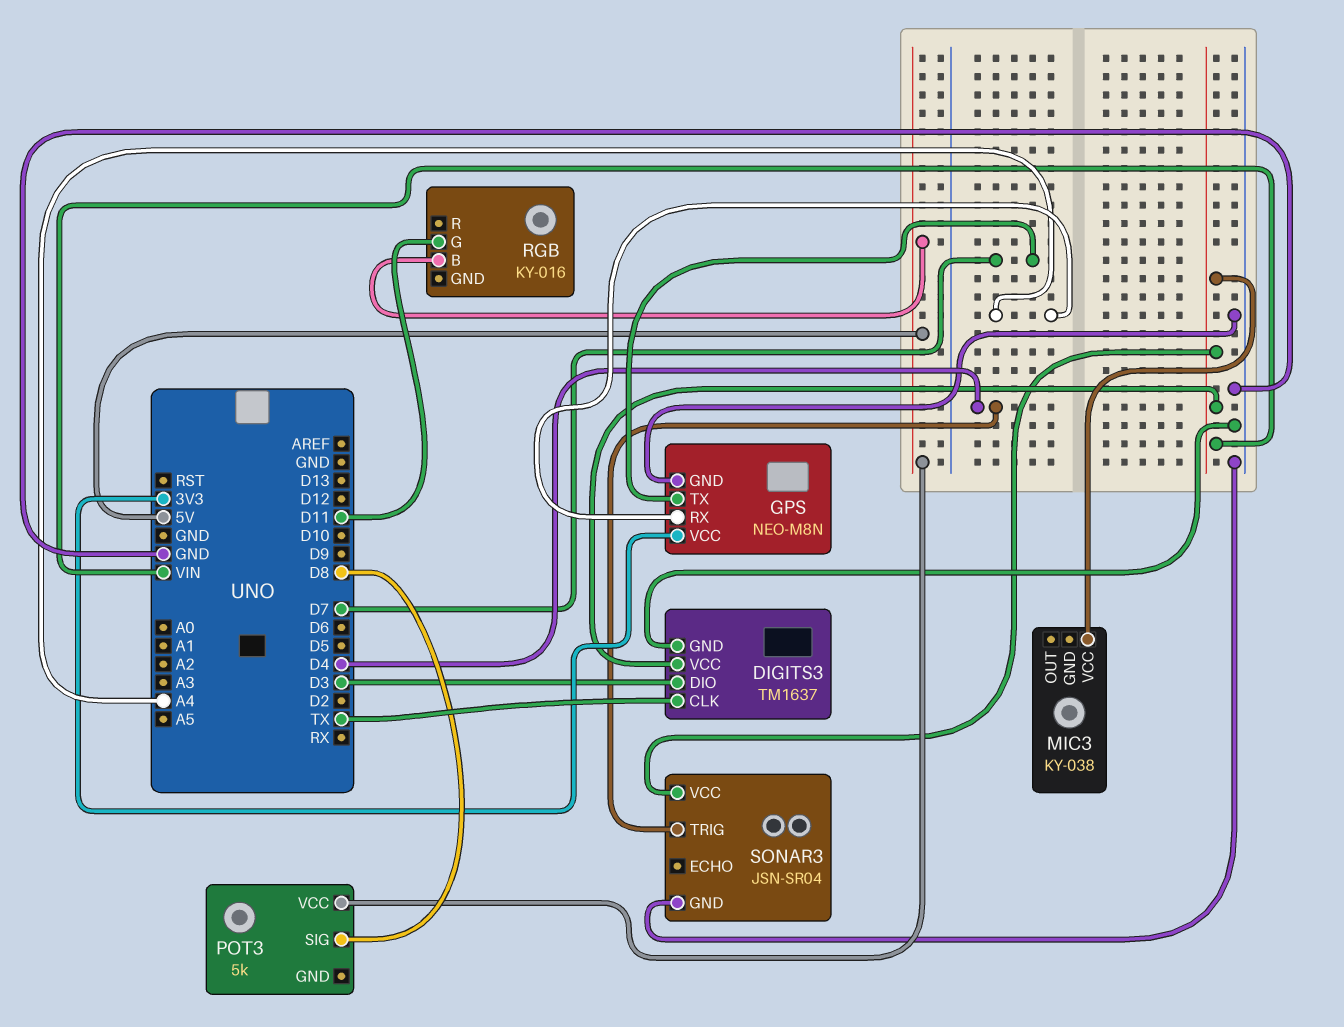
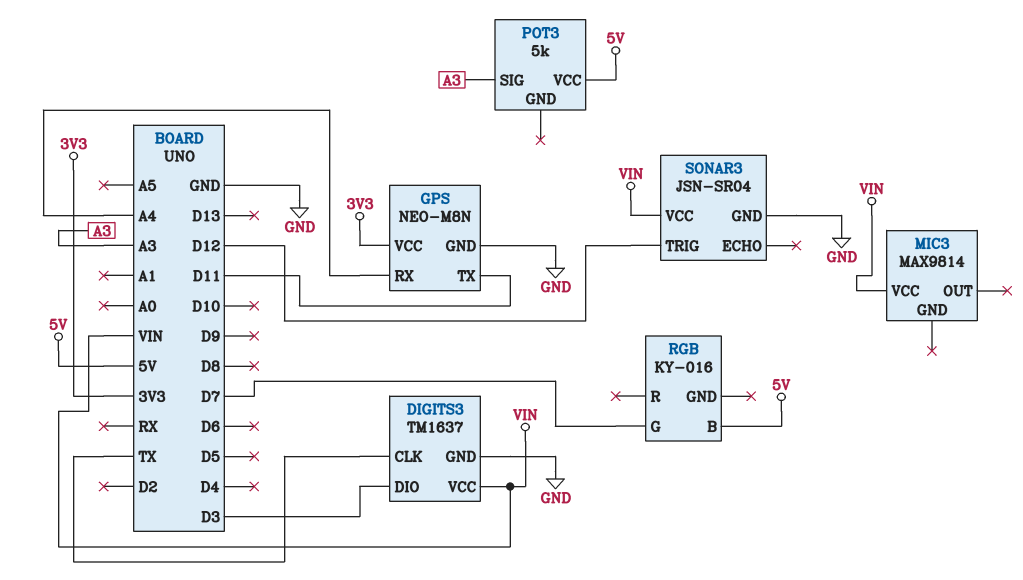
GPS pin TX: D7 -> D11
MIC3: KY-038 -> MAX9814
POT3 pin SIG: D8 -> A3
RGB pin G: D11 -> D7
SONAR3 pin TRIG: D4 -> D12

